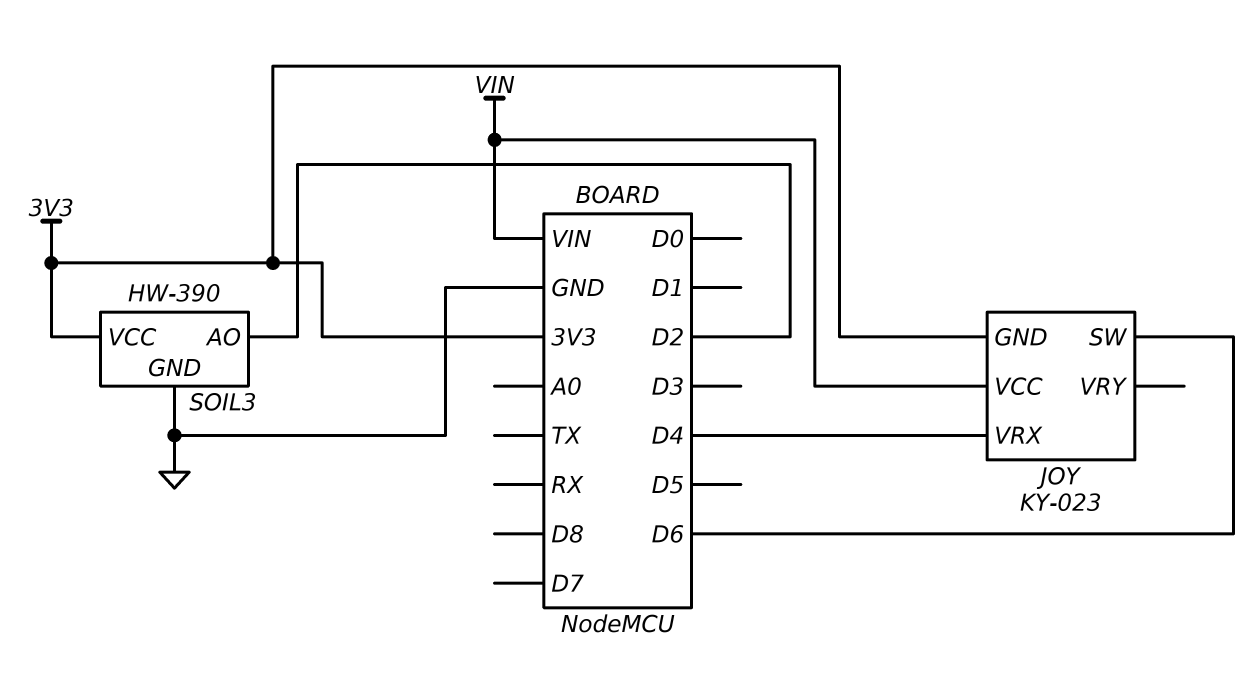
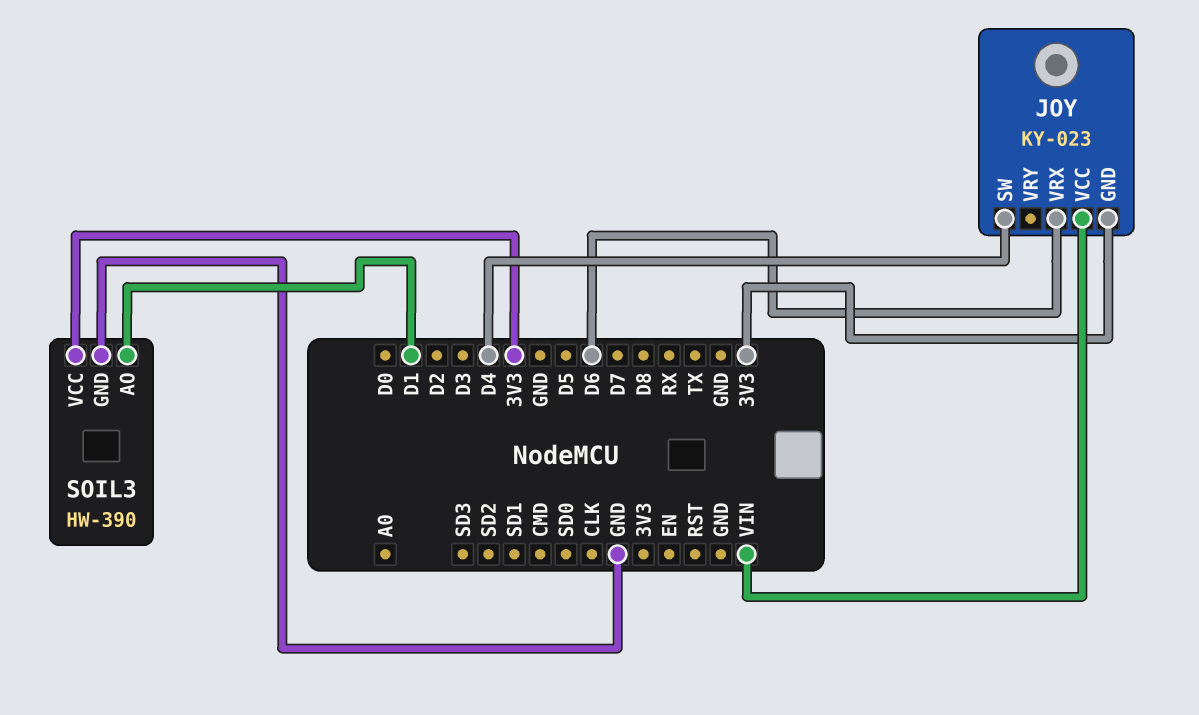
JOY pin SW: D6 -> D4
JOY pin VRX: D4 -> D6
SOIL3 pin AO: D2 -> D1

